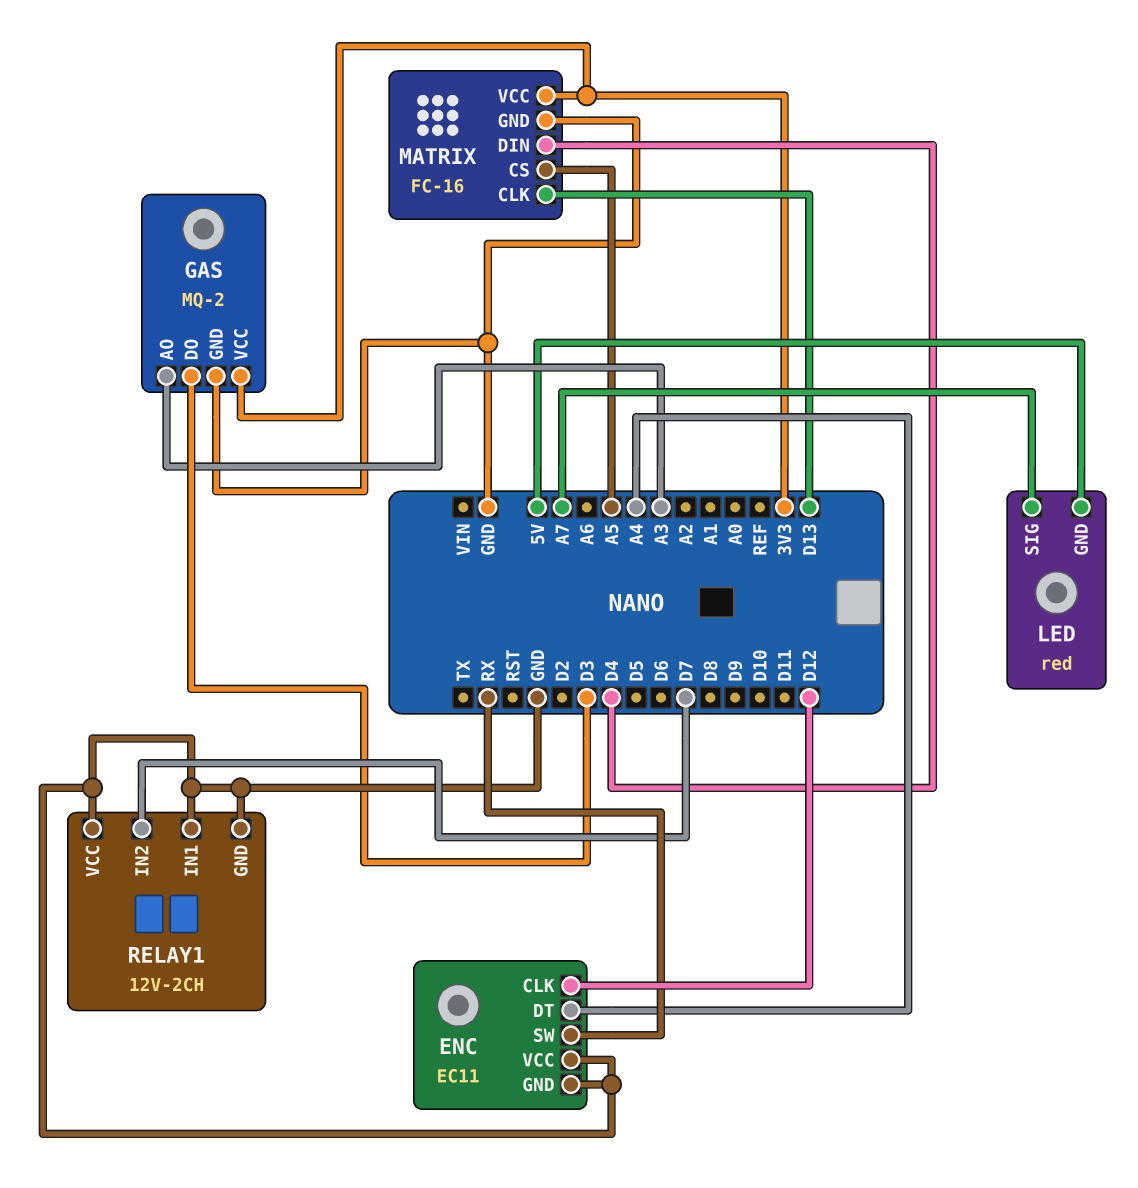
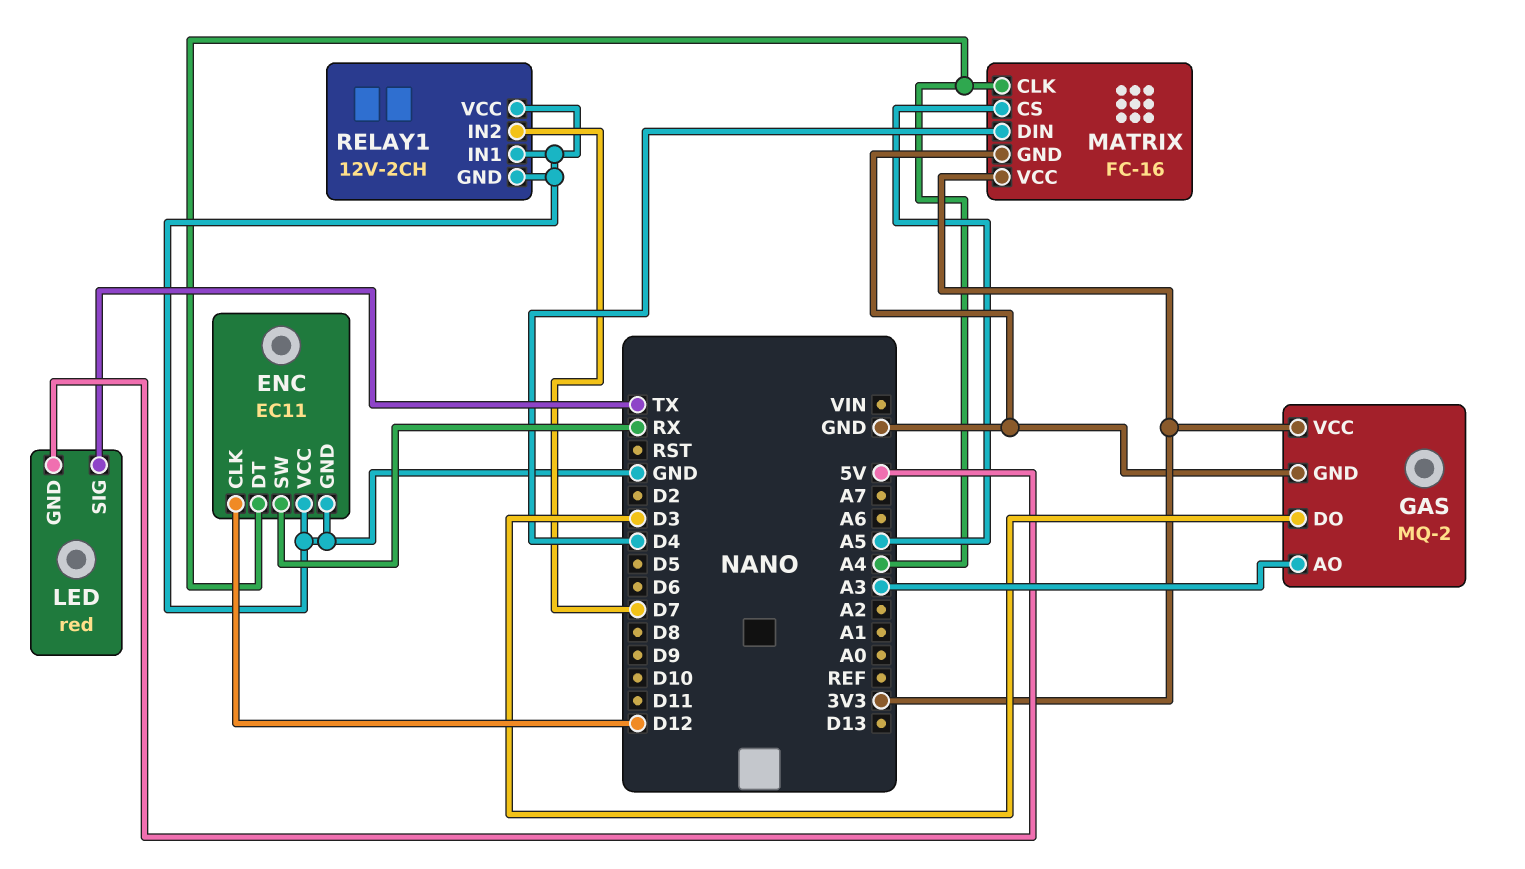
LED pin SIG: A7 -> TX
MATRIX pin CLK: D13 -> A4

